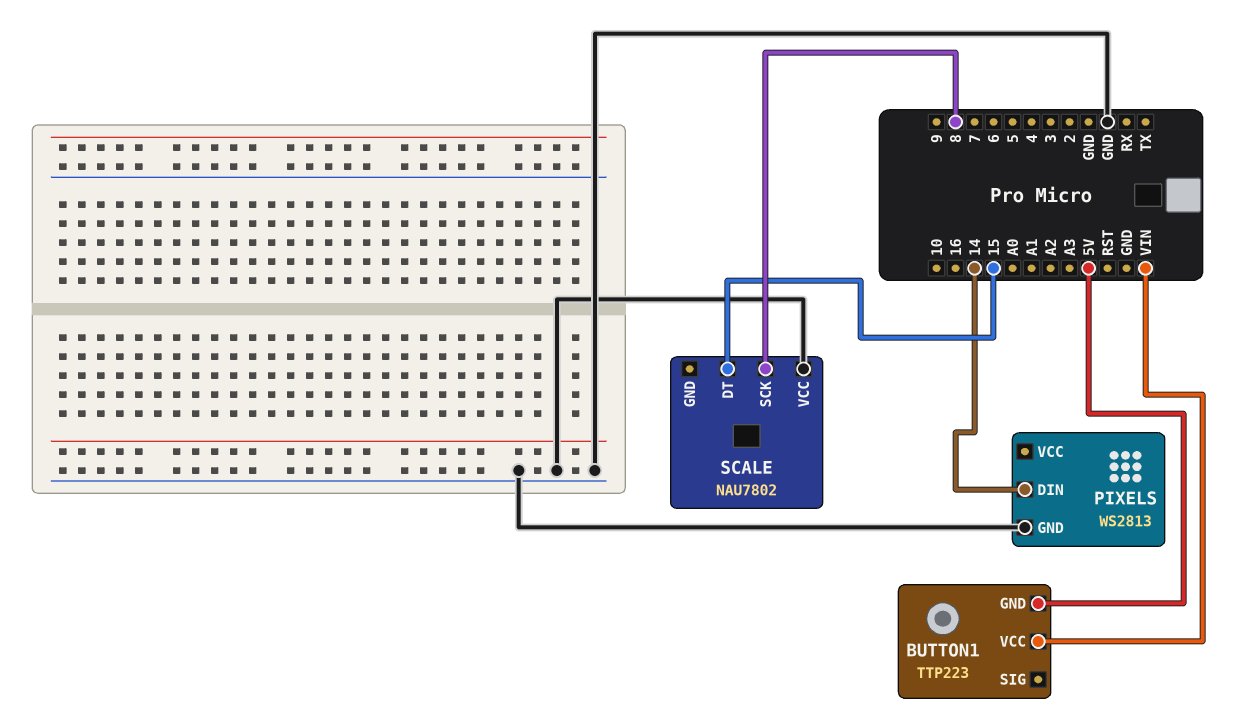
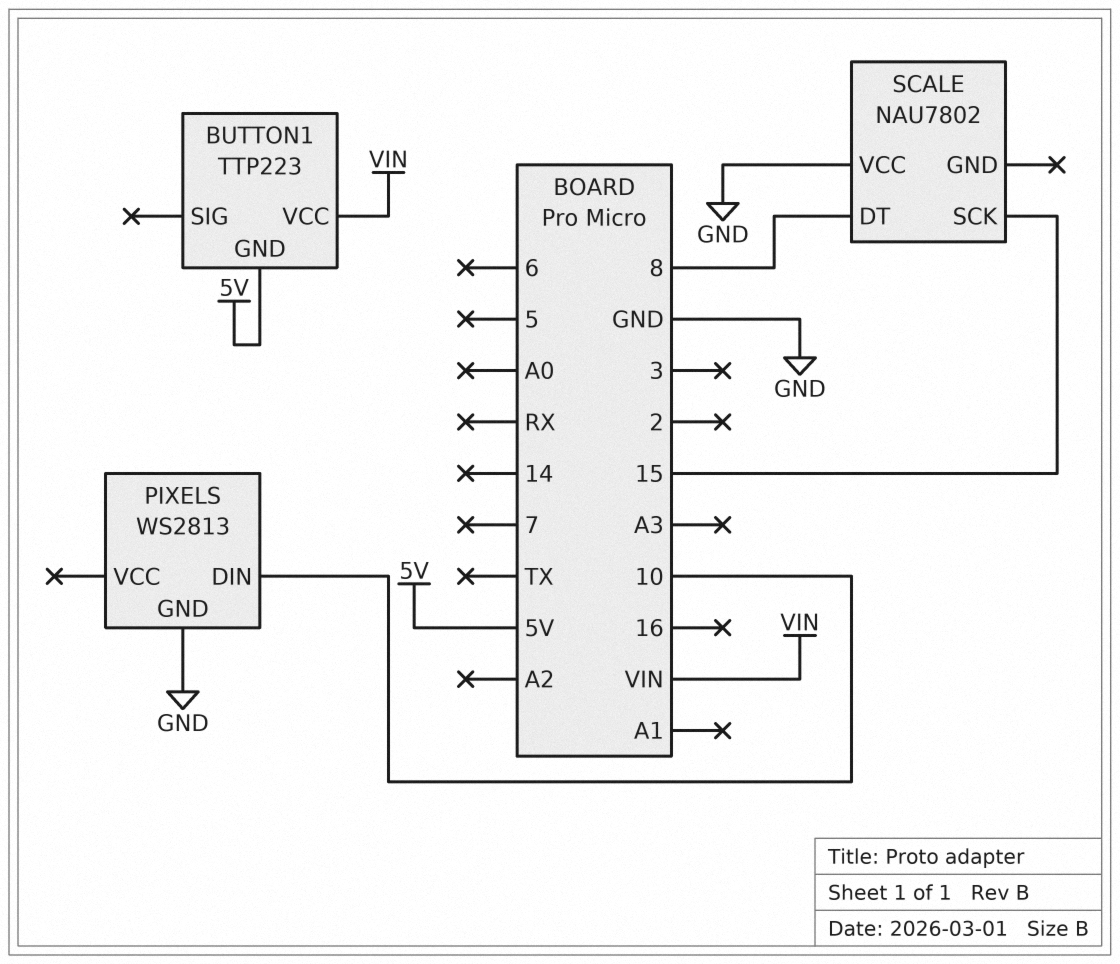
PIXELS pin DIN: 14 -> 10
SCALE pin DT: 15 -> 8
SCALE pin SCK: 8 -> 15

